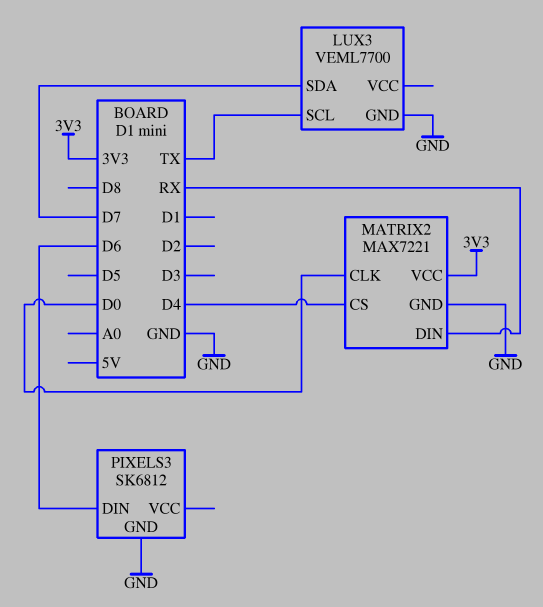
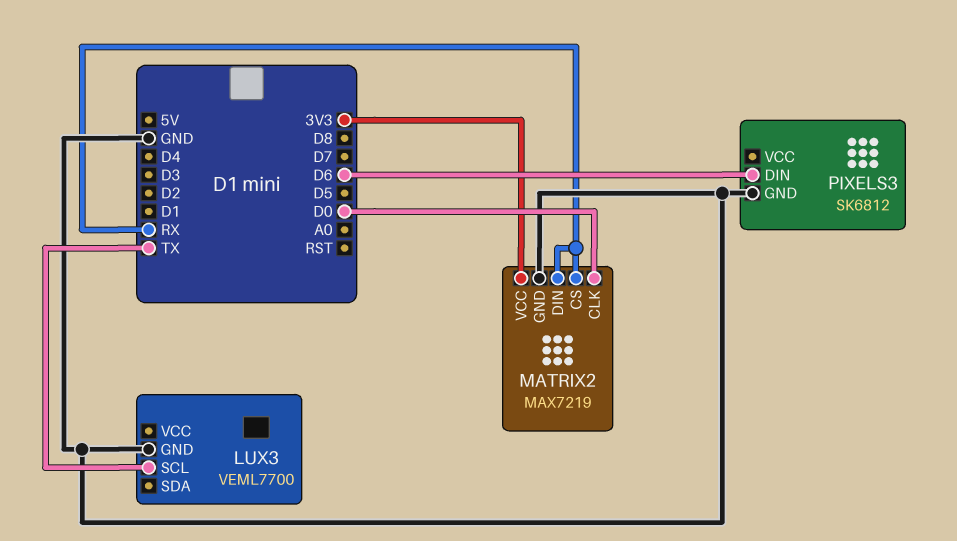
LUX3 pin SDA: D7 -> none
MATRIX2: MAX7221 -> MAX7219
MATRIX2 pin CS: D4 -> RX

